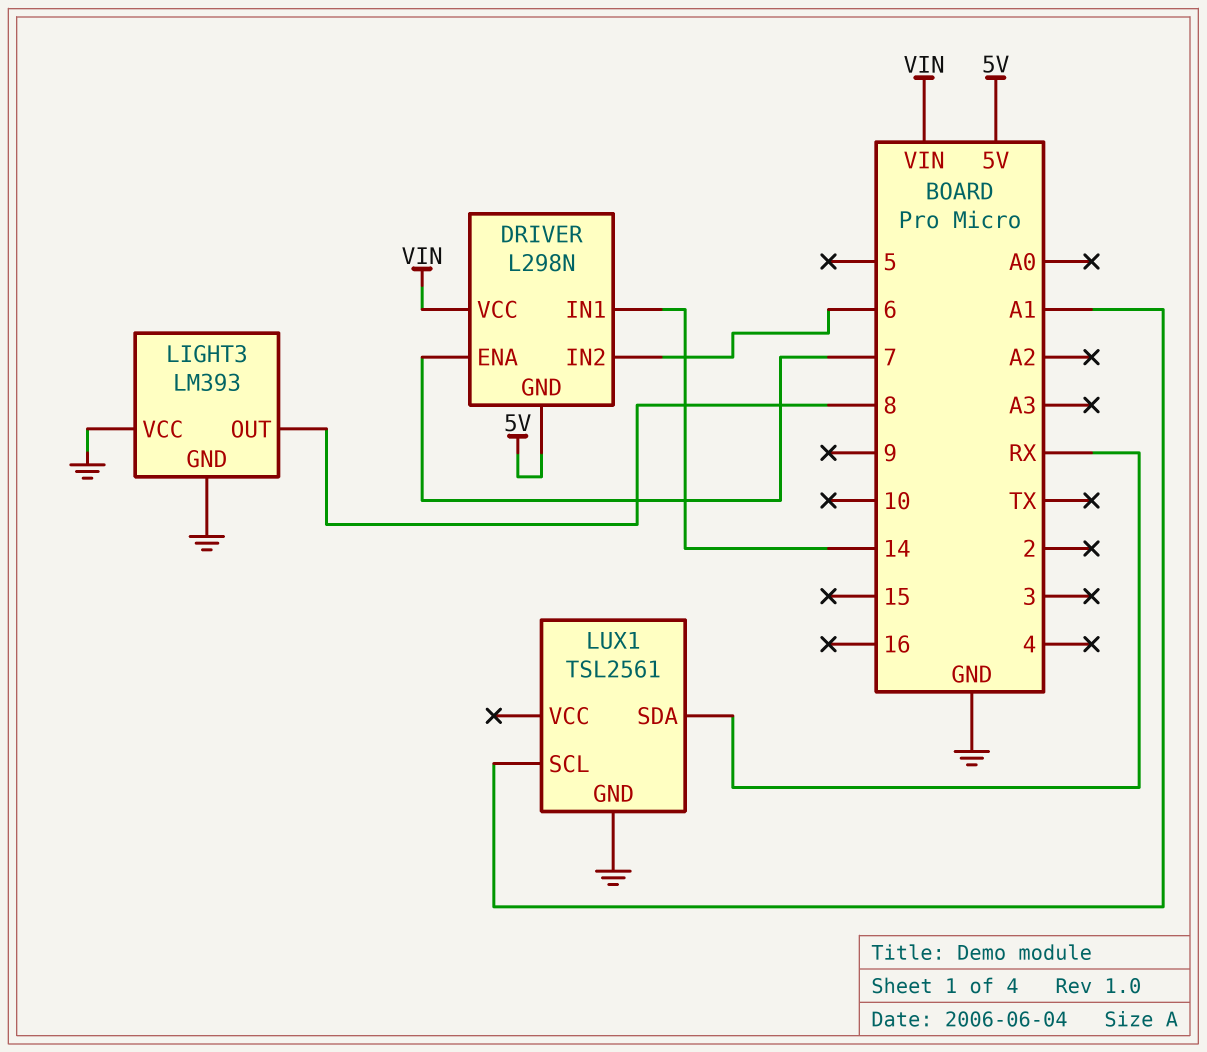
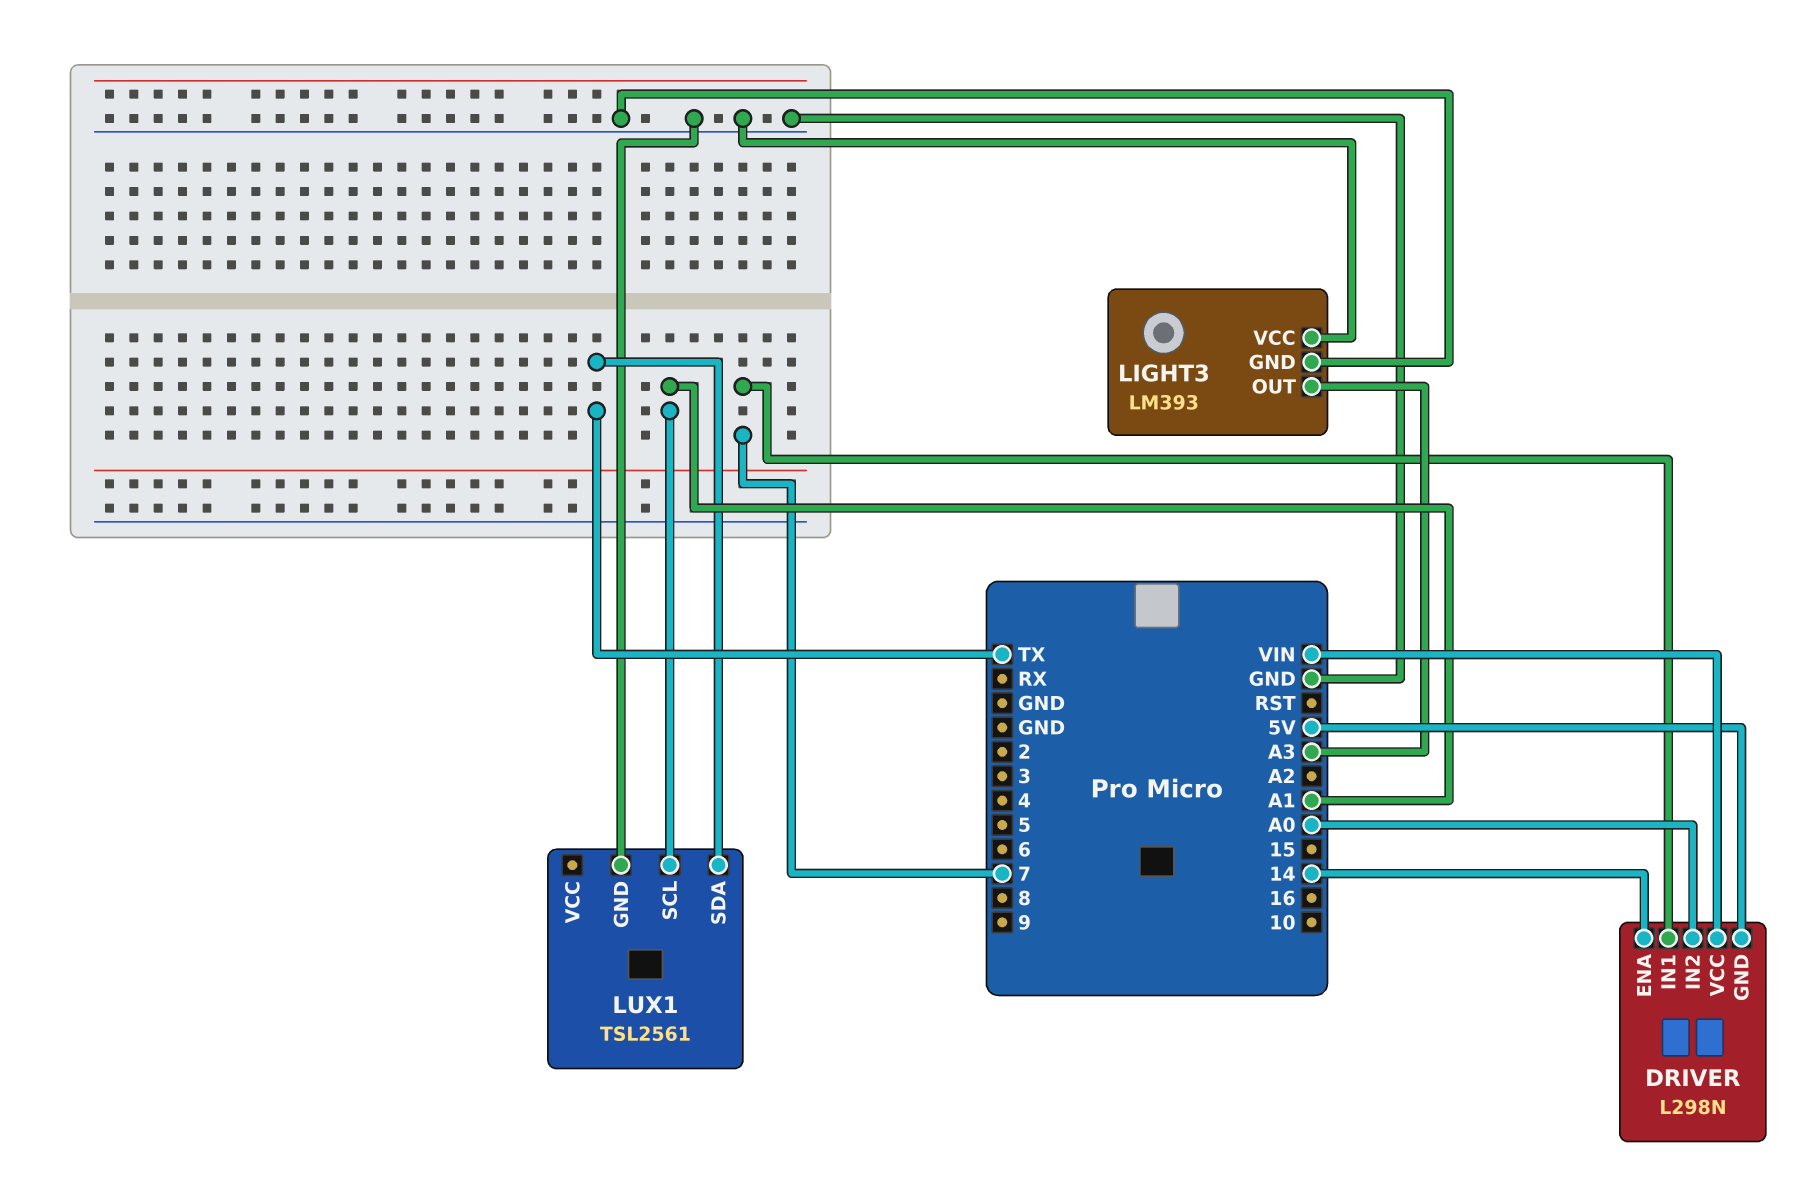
DRIVER pin ENA: 7 -> 14
DRIVER pin IN1: 14 -> 7
DRIVER pin IN2: 6 -> A0
LIGHT3 pin OUT: 8 -> A3
LUX1 pin SDA: RX -> TX

